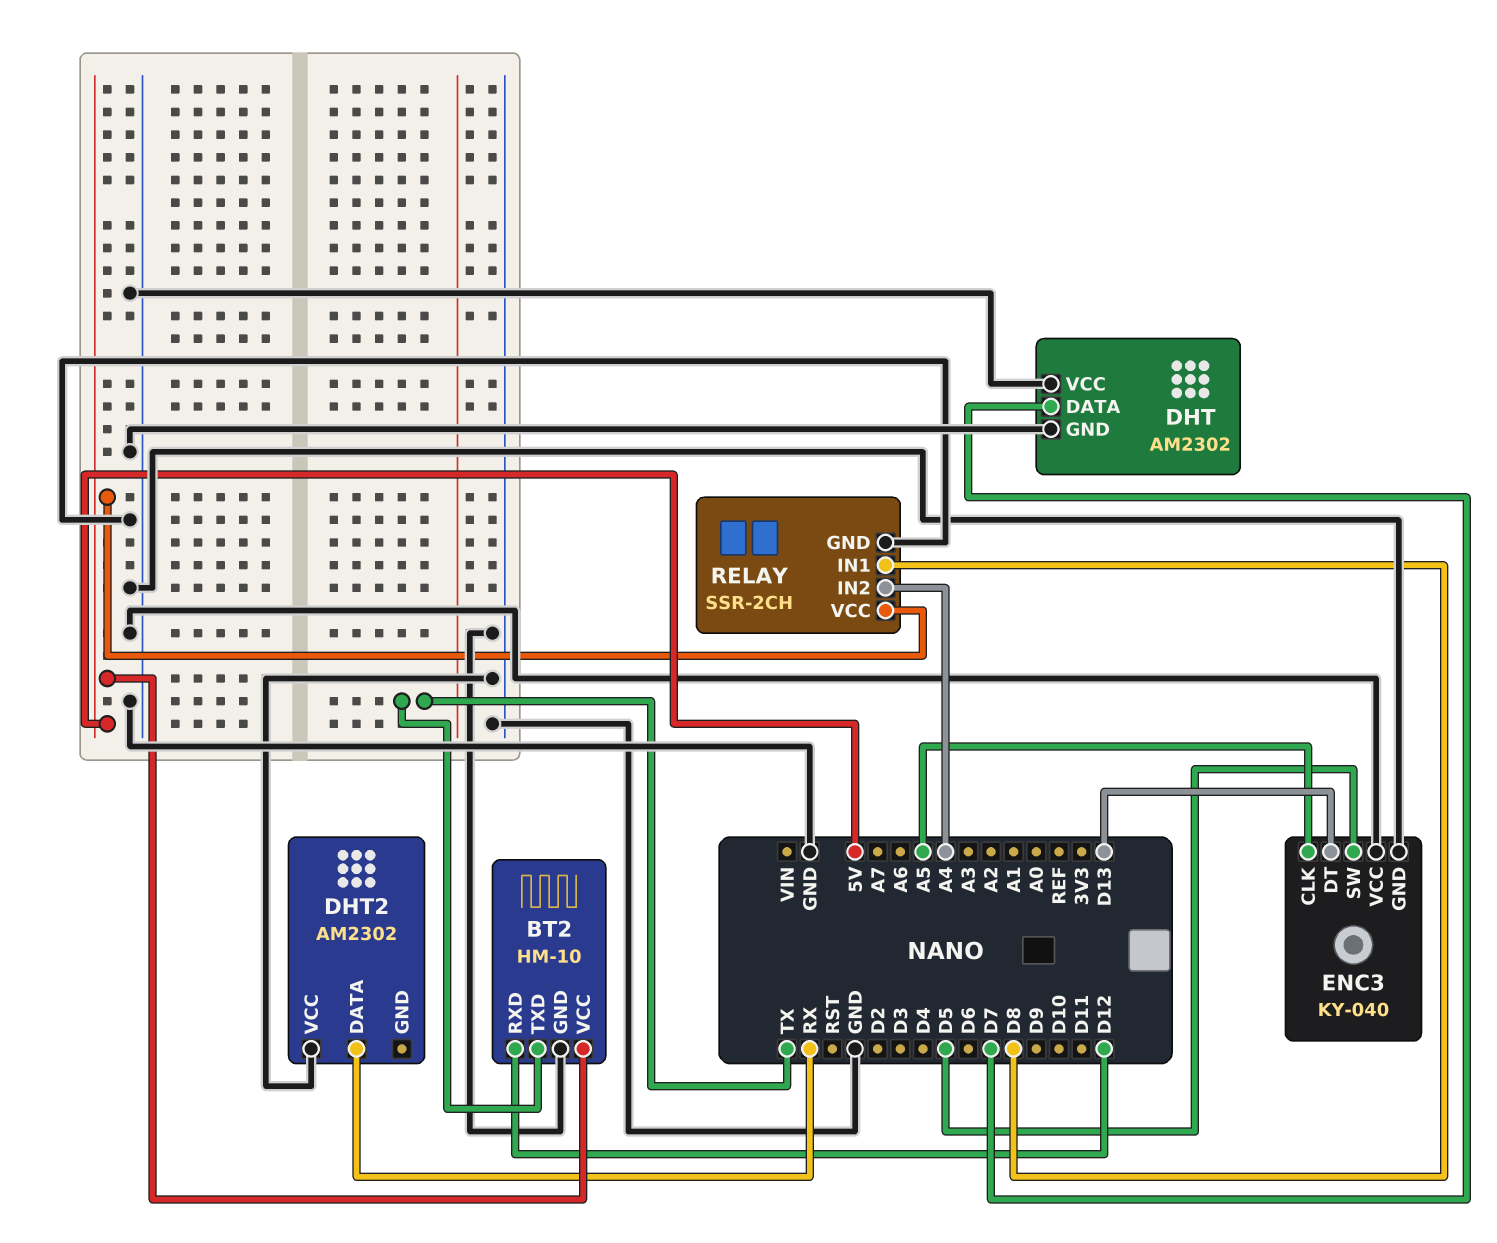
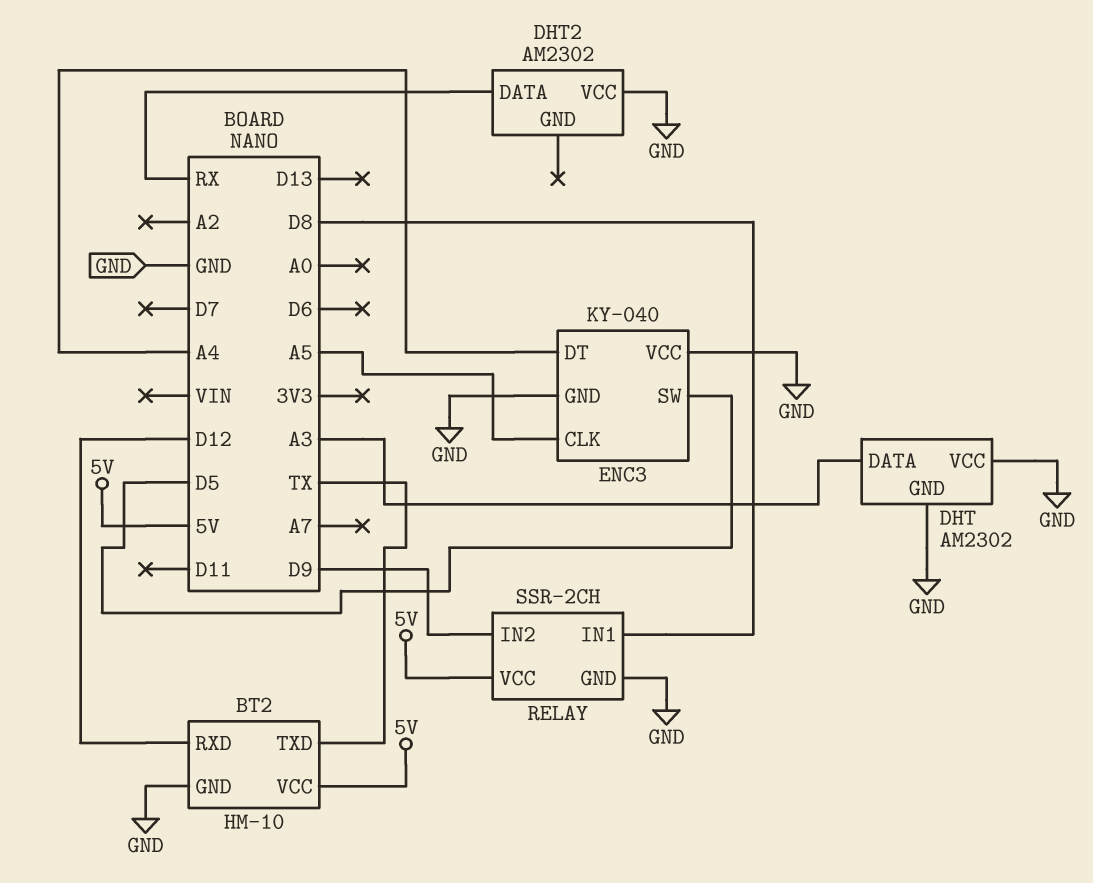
DHT pin DATA: D7 -> A3
ENC3 pin DT: D13 -> A4
RELAY pin IN2: A4 -> D9

